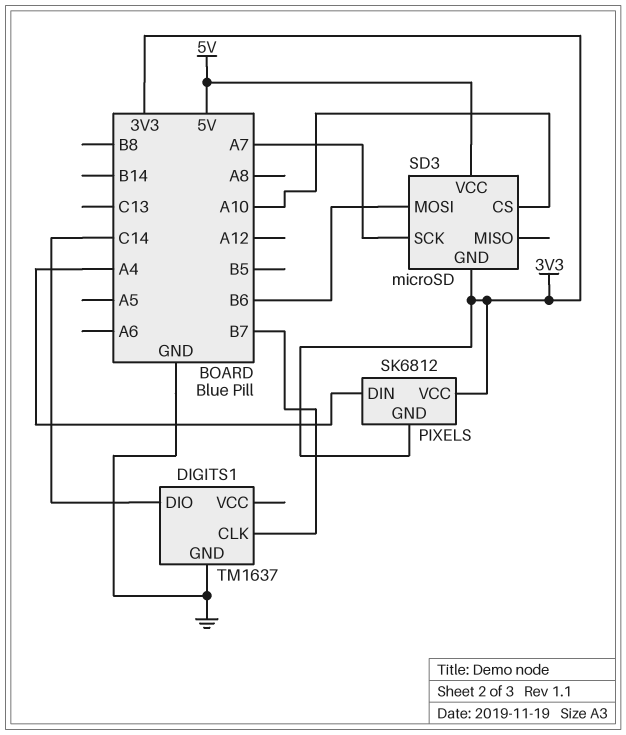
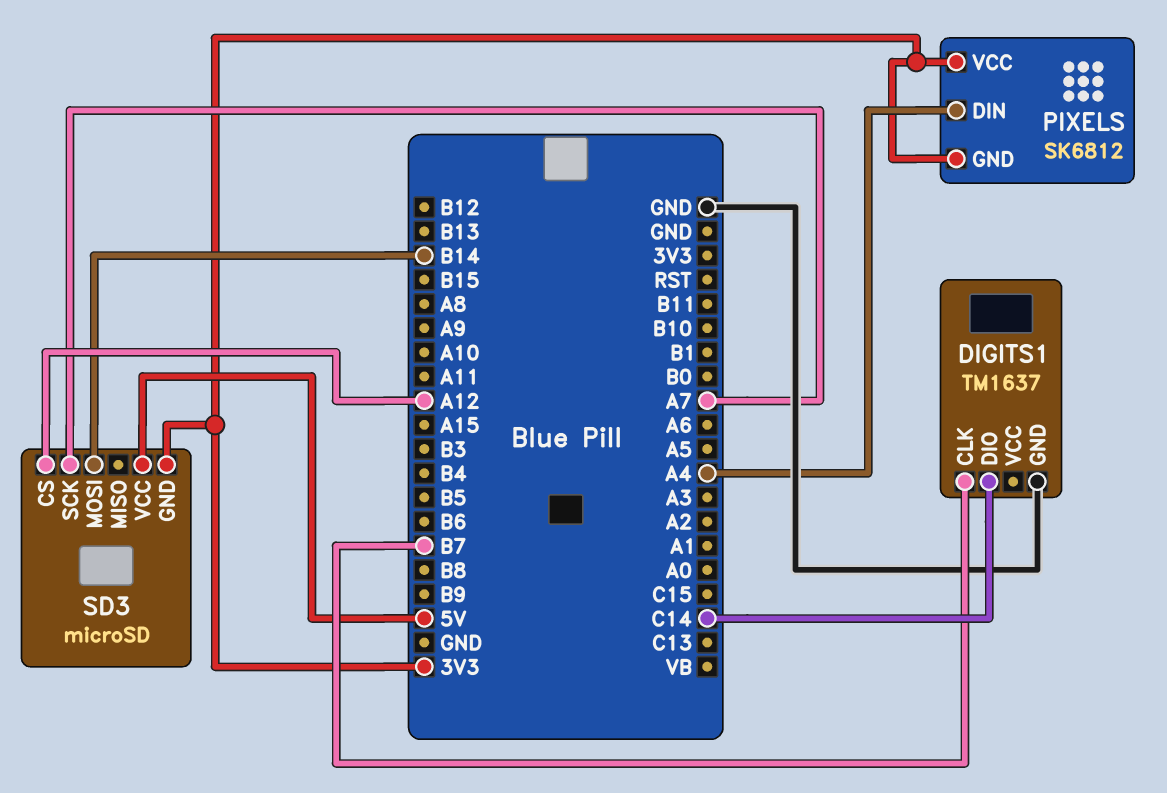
SD3 pin CS: A10 -> A12
SD3 pin MOSI: B6 -> B14

